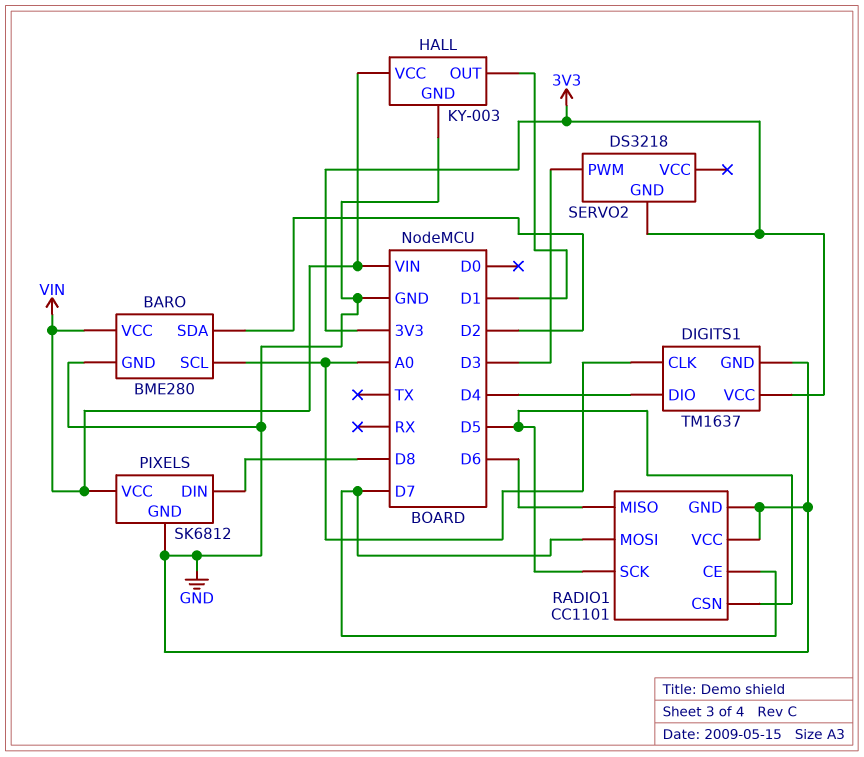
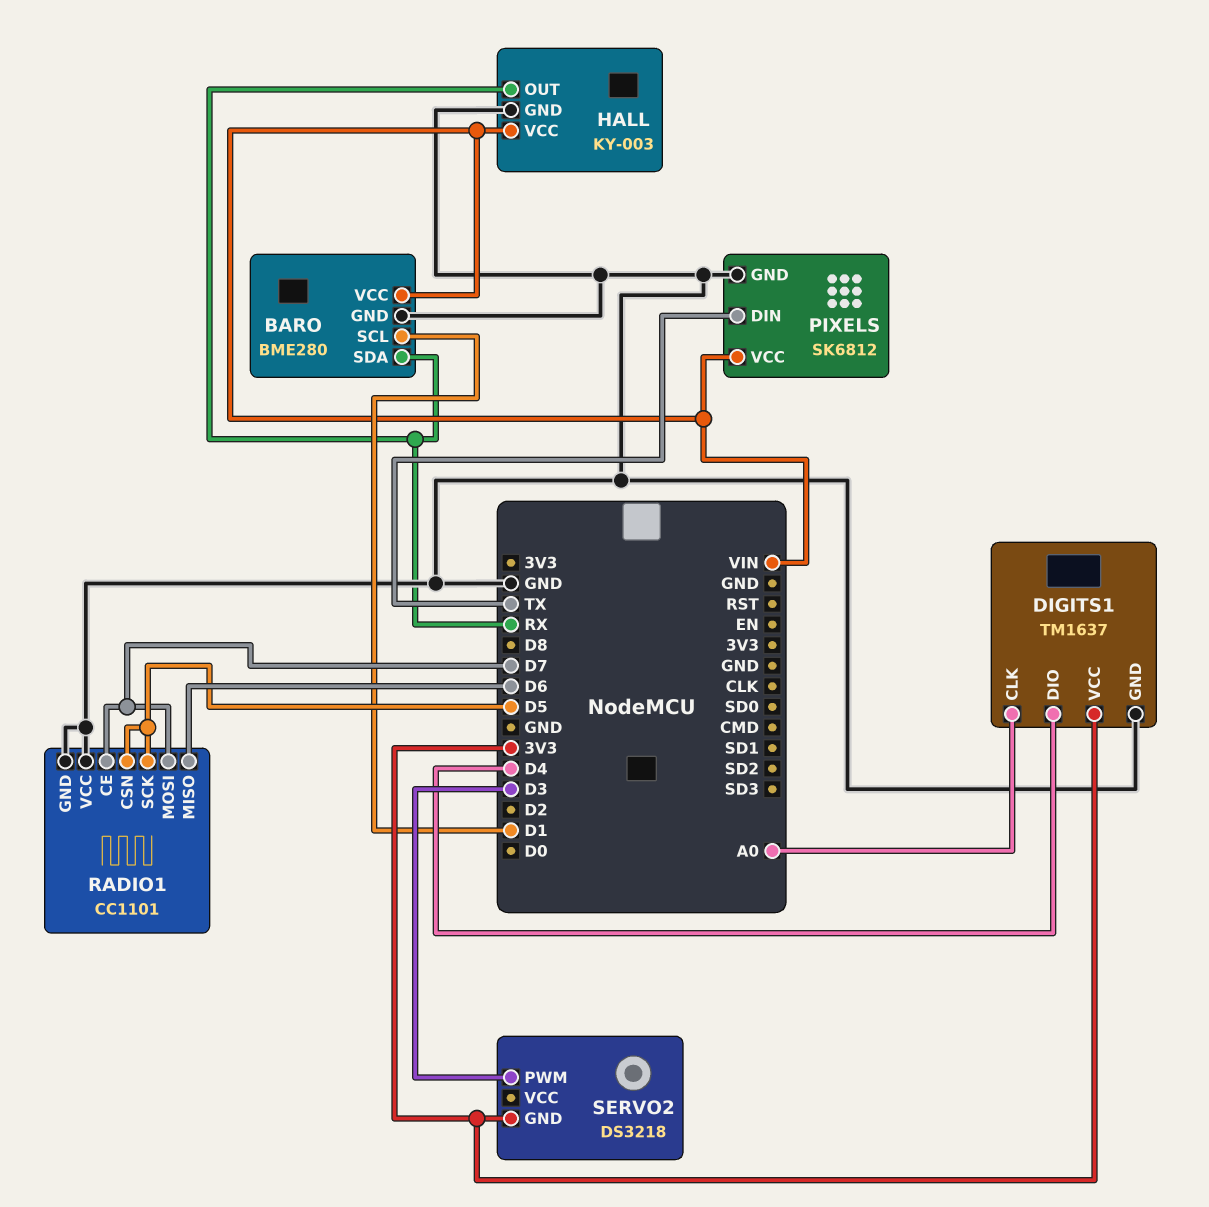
BARO pin SCL: A0 -> D1
BARO pin SDA: D2 -> RX
HALL pin OUT: D1 -> RX
PIXELS pin DIN: D8 -> TX

